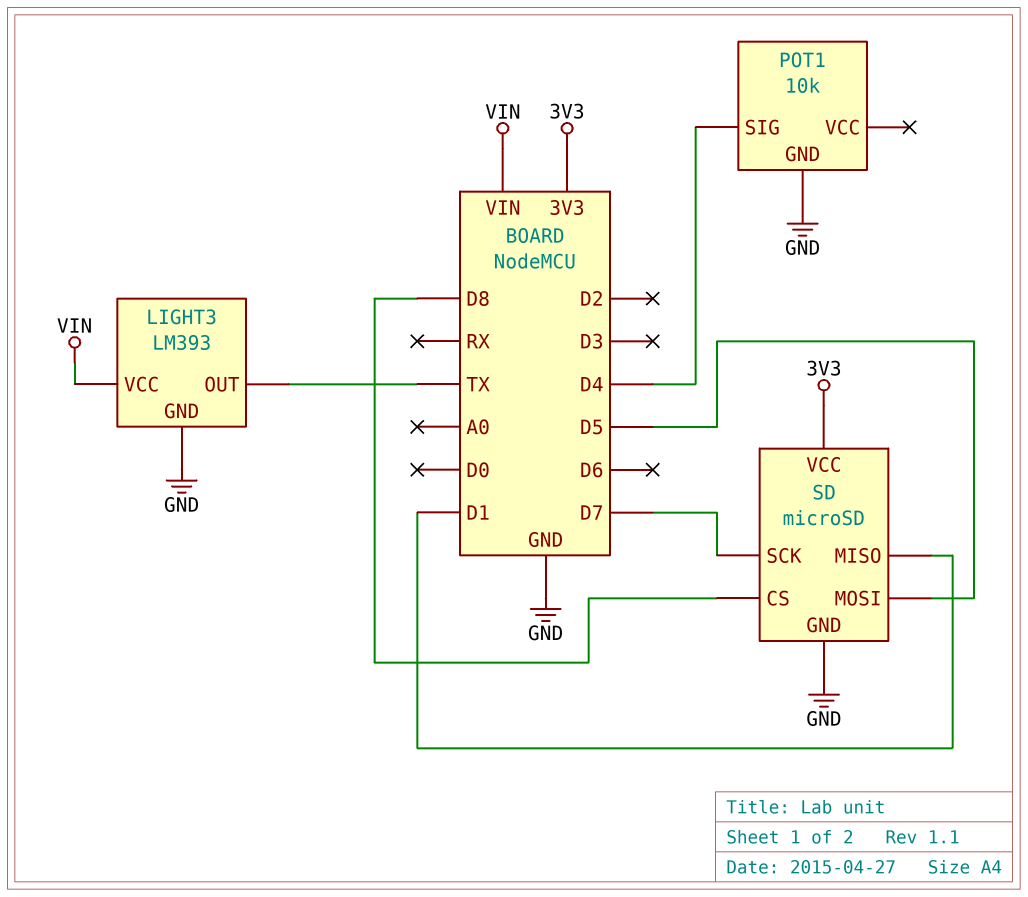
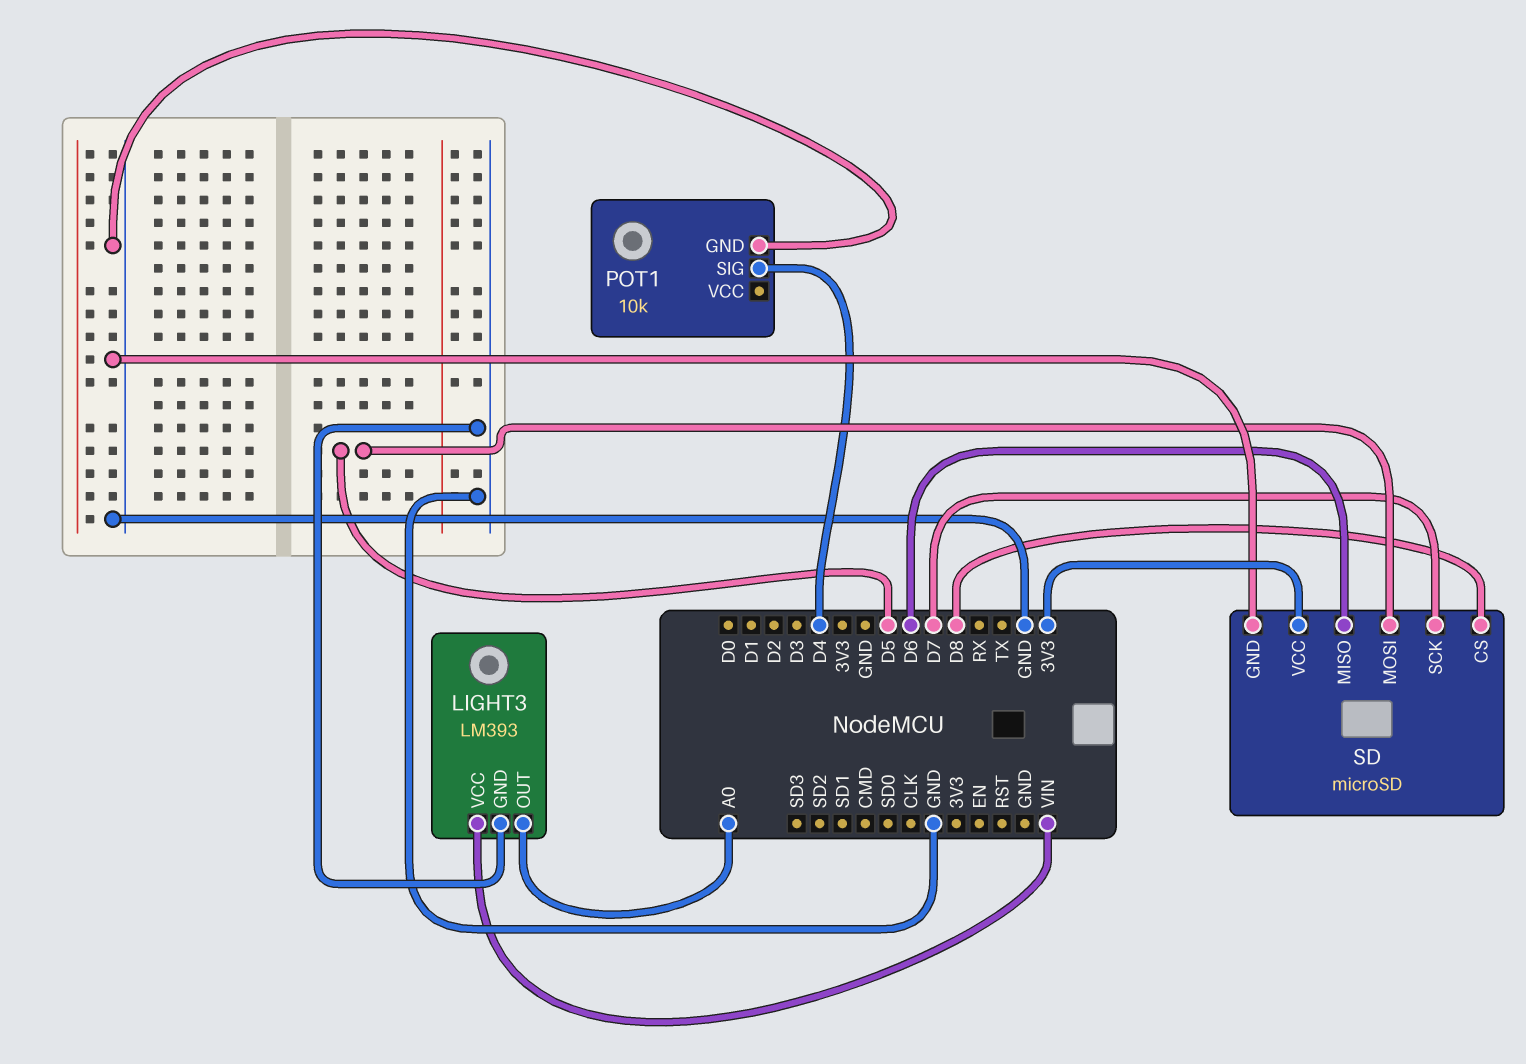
LIGHT3 pin OUT: TX -> A0
SD pin MISO: D1 -> D6

